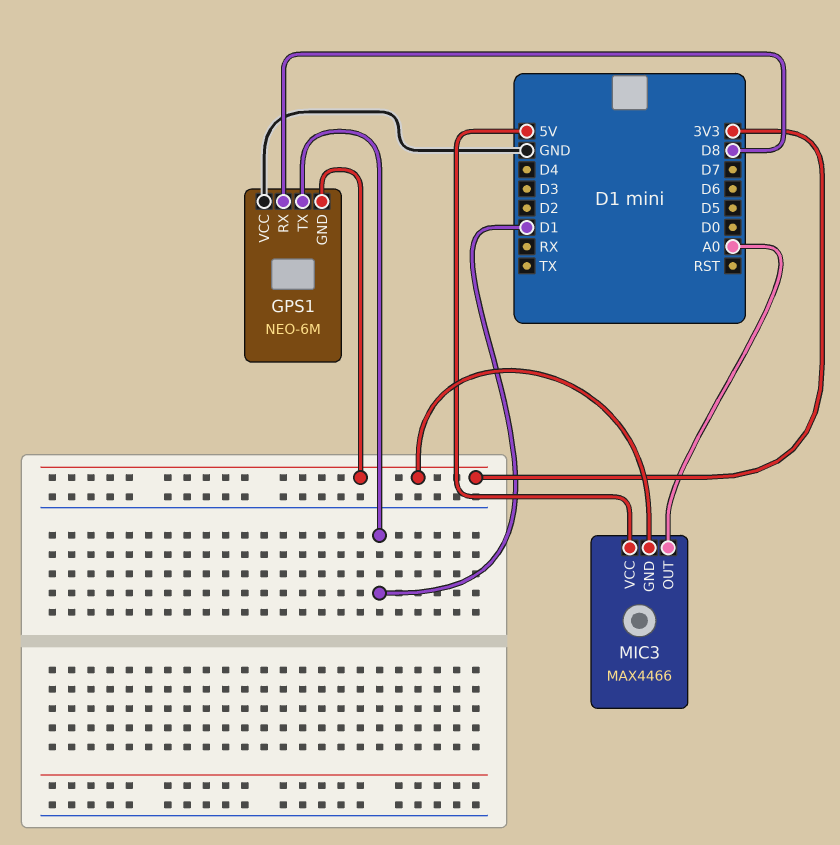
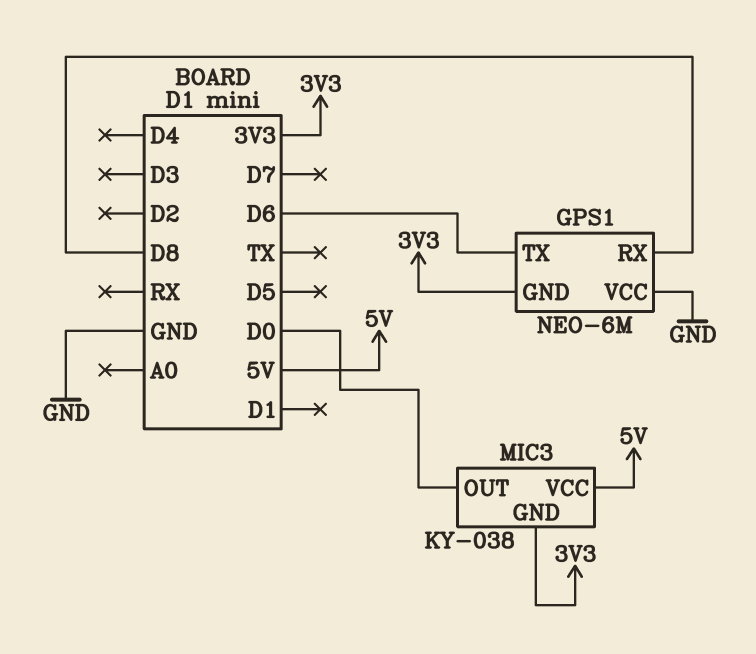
GPS1 pin TX: D1 -> D6
MIC3: MAX4466 -> KY-038
MIC3 pin OUT: A0 -> D0

